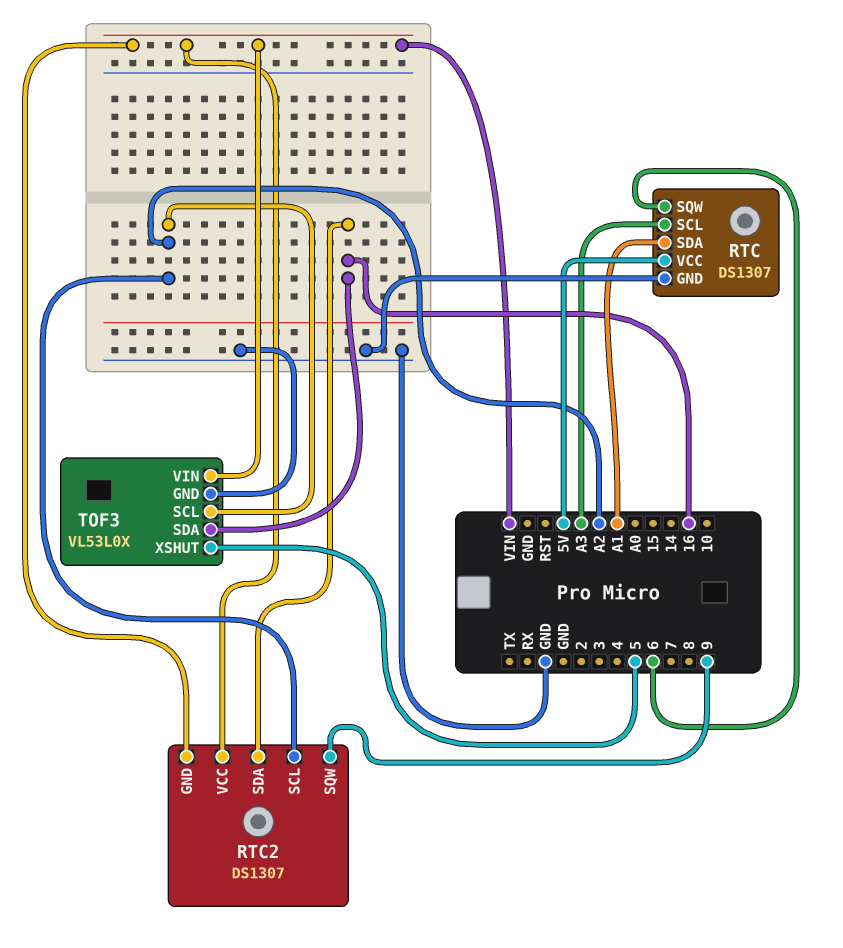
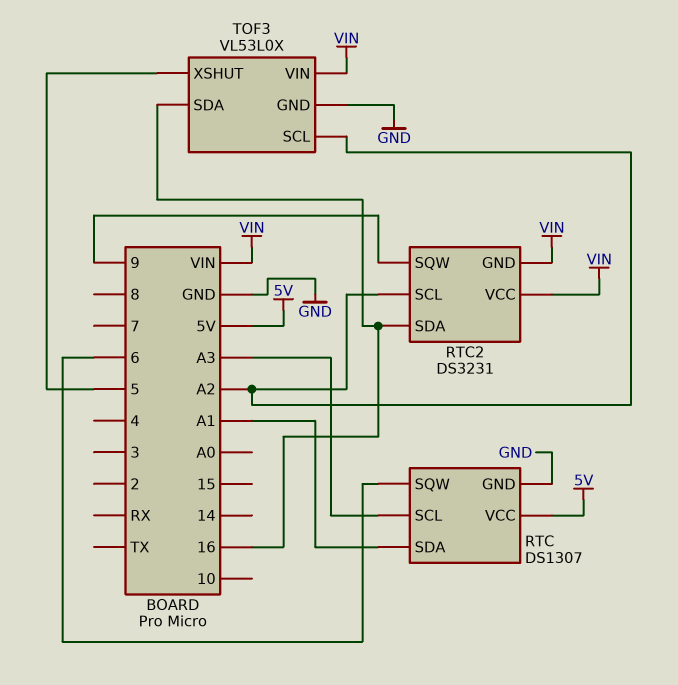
RTC2: DS1307 -> DS3231

